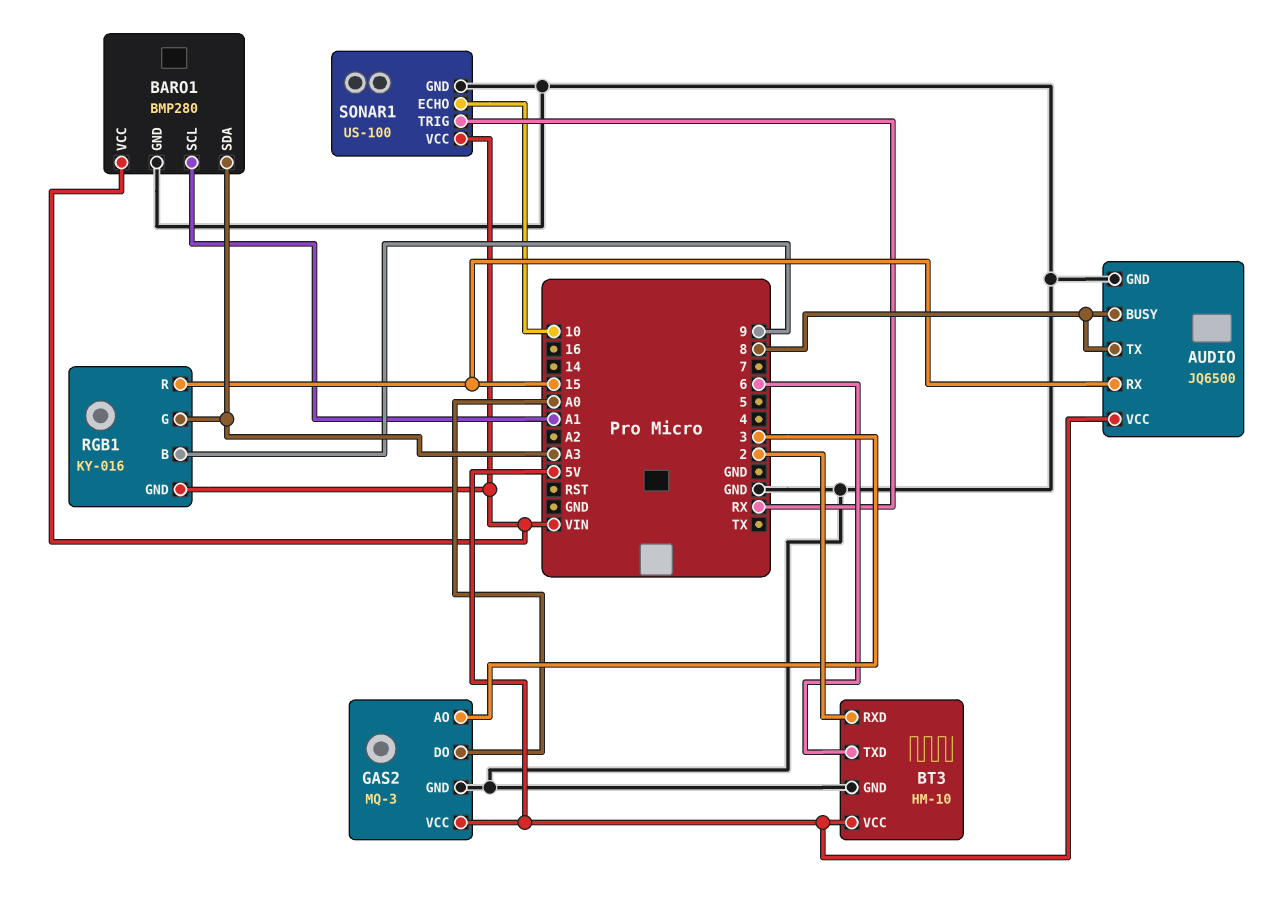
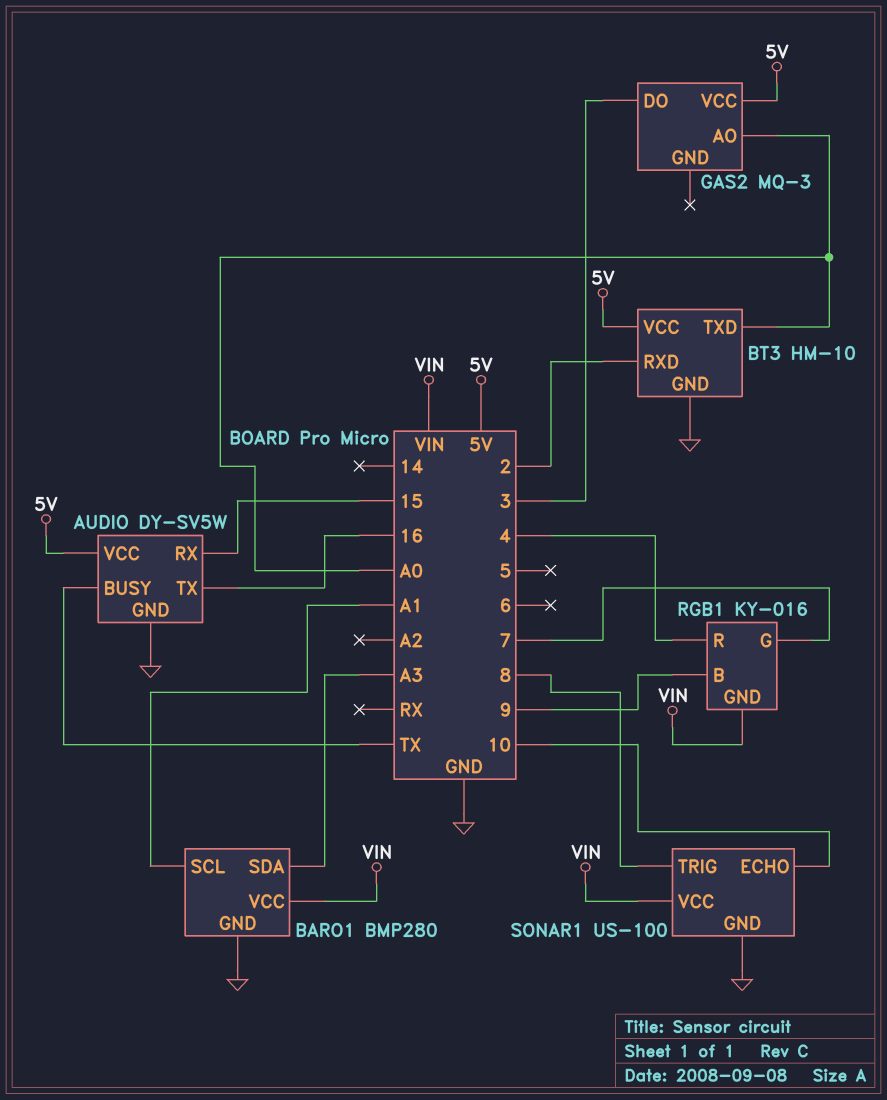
AUDIO: JQ6500 -> DY-SV5W
AUDIO pin BUSY: 8 -> TX
AUDIO pin TX: 8 -> 16
BT3 pin TXD: 6 -> A0
GAS2 pin AO: 3 -> A0
GAS2 pin DO: A0 -> 3
GAS2 pin GND: GND -> none
RGB1 pin G: A3 -> 7
RGB1 pin R: 15 -> 4
SONAR1 pin TRIG: RX -> 8

